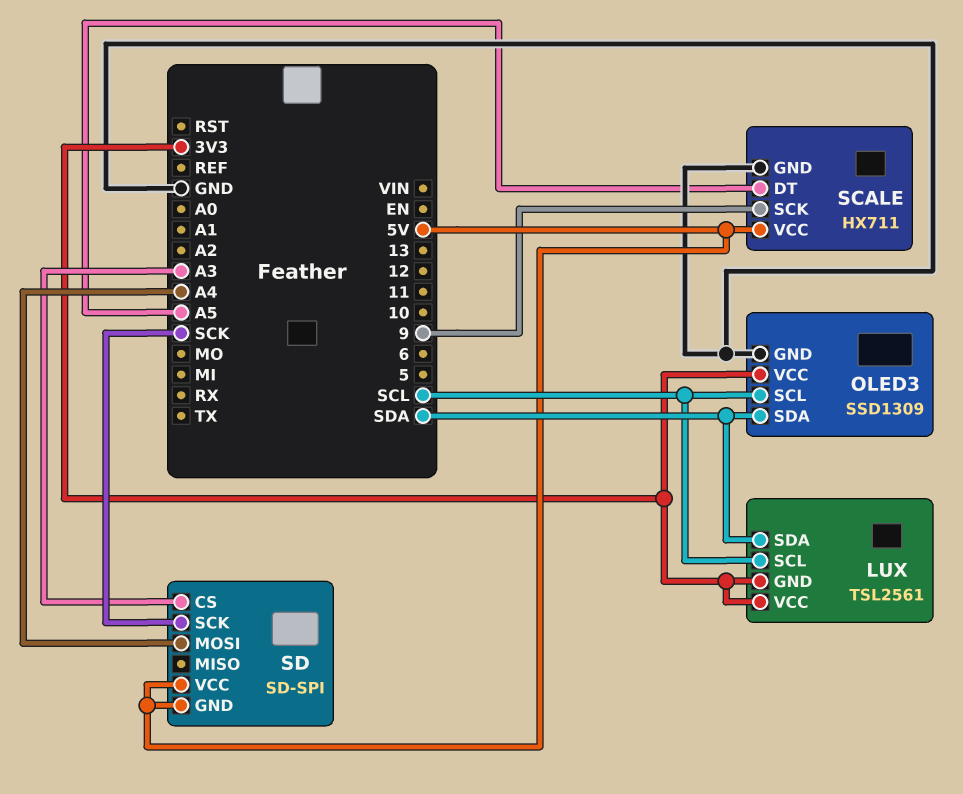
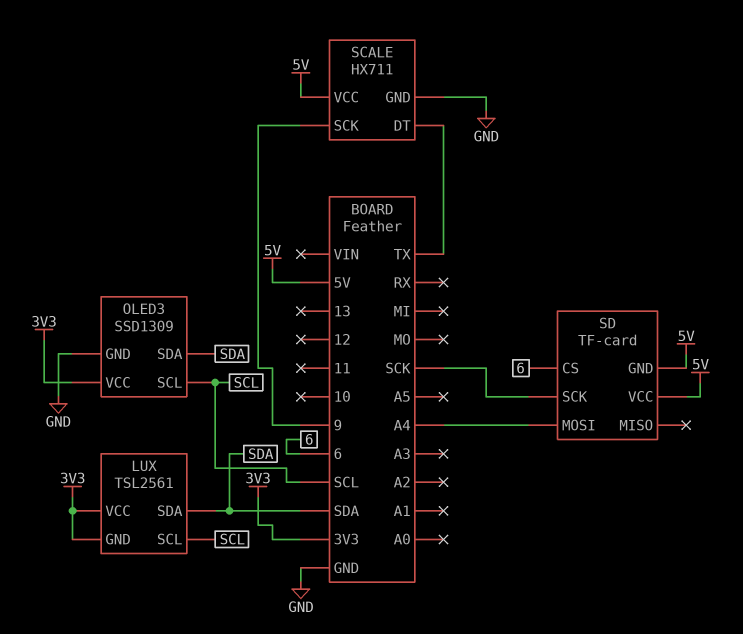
SCALE pin DT: A5 -> TX
SD: SD-SPI -> TF-card
SD pin CS: A3 -> 6

